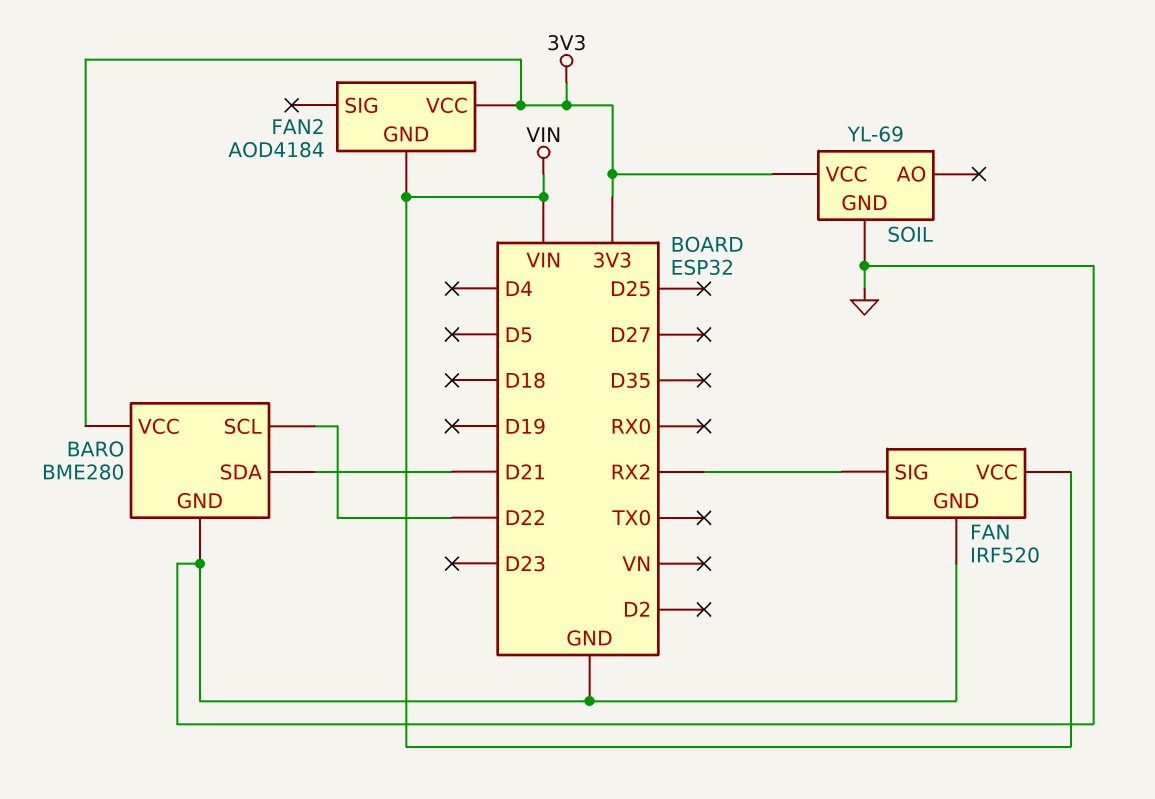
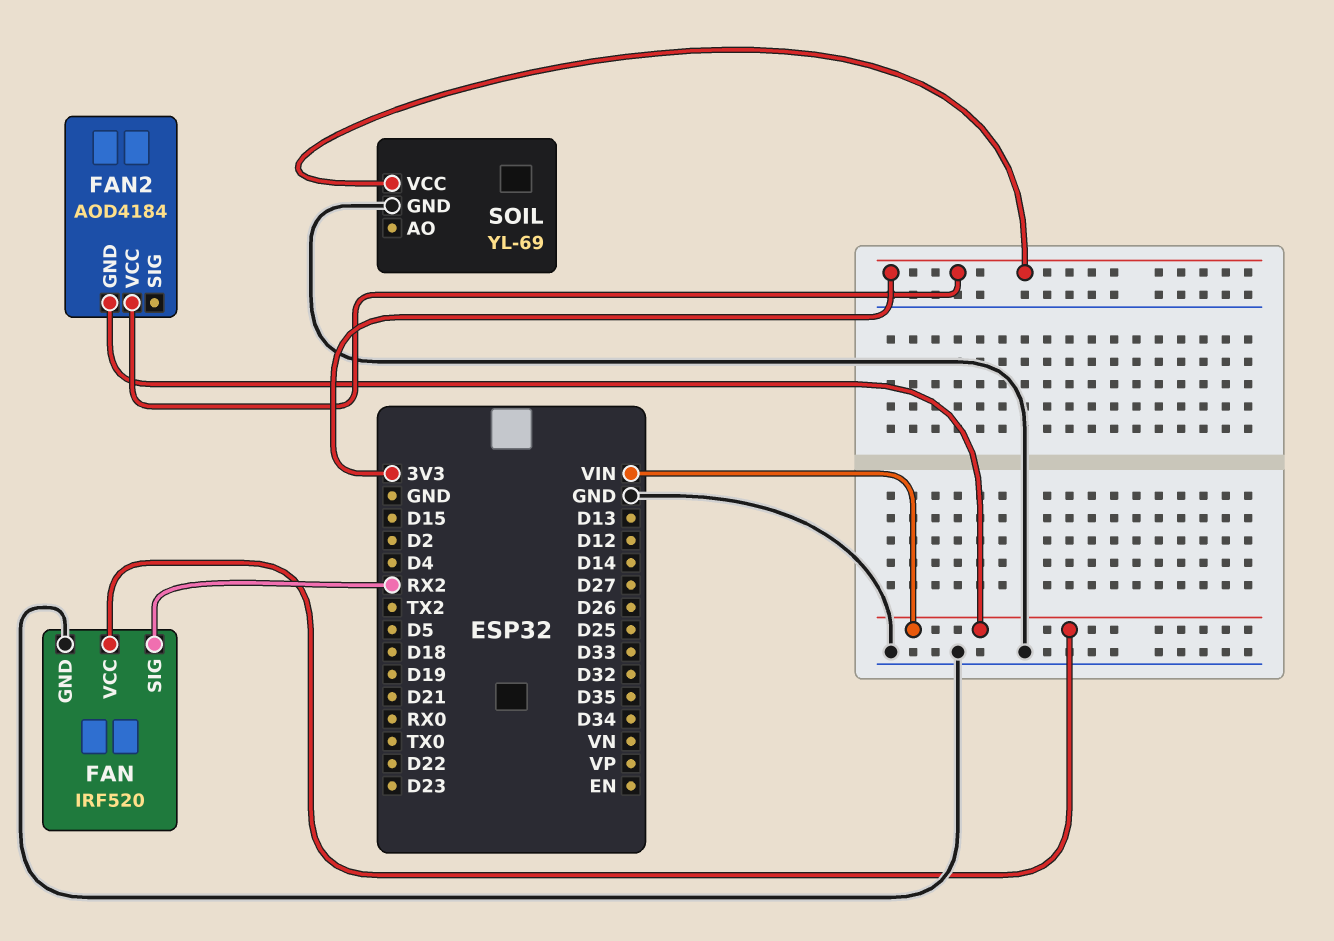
BARO: BME280 -> none
BARO pin GND: GND -> none
BARO pin SCL: D22 -> none
BARO pin SDA: D21 -> none
BARO pin VCC: 3V3 -> none

